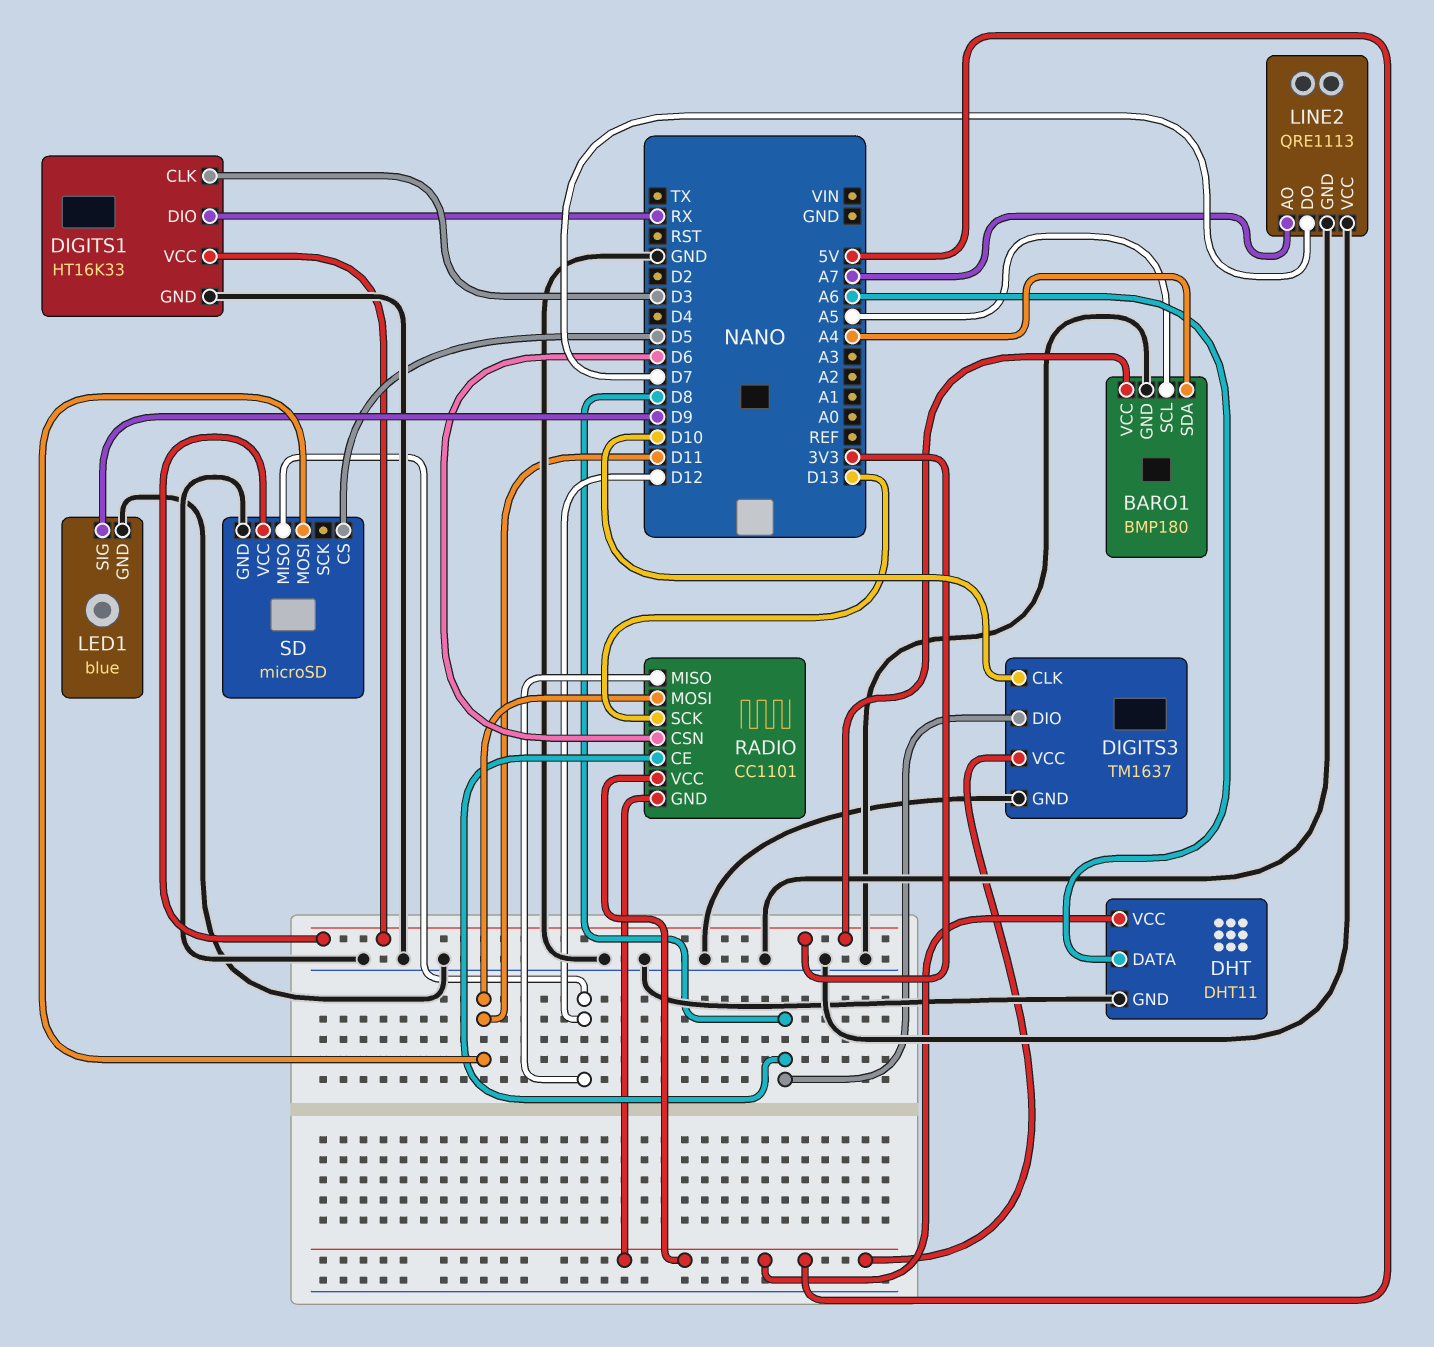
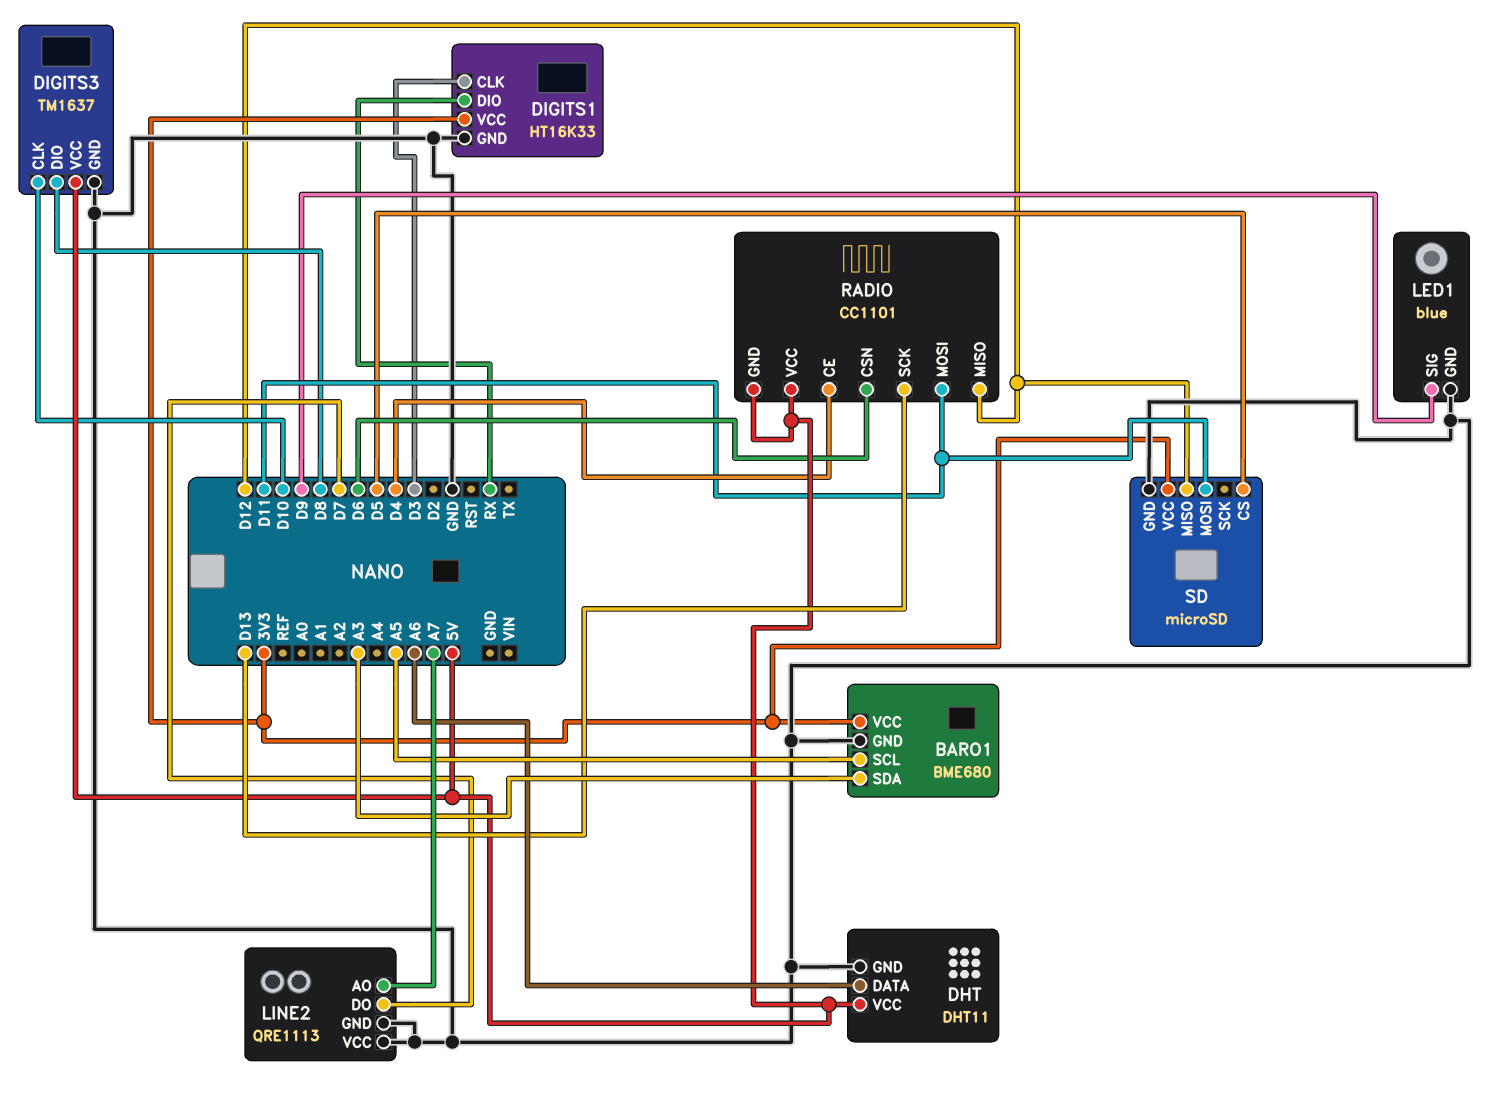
BARO1: BMP180 -> BME680
BARO1 pin SDA: A4 -> A3
RADIO pin CE: D8 -> D4

